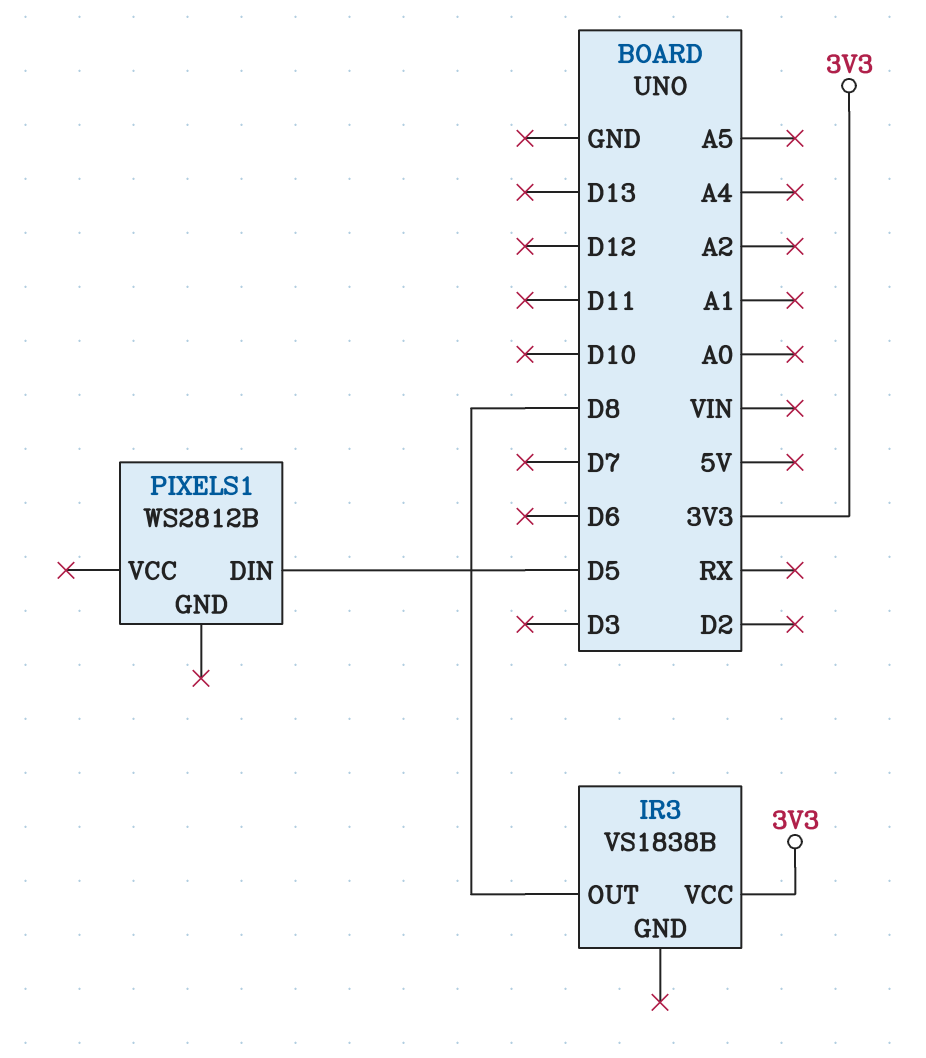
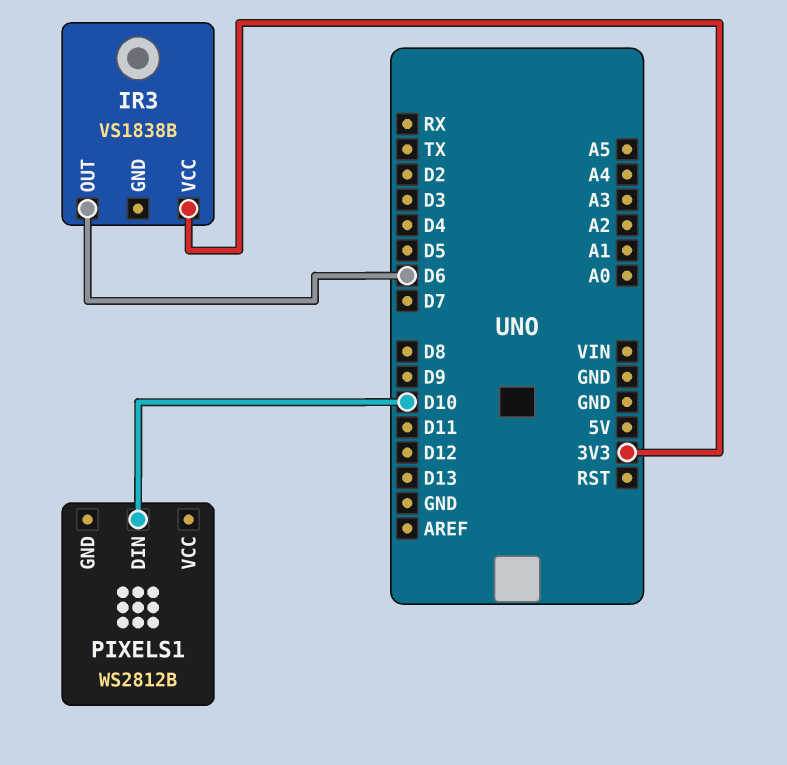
IR3 pin OUT: D8 -> D6
PIXELS1 pin DIN: D5 -> D10

